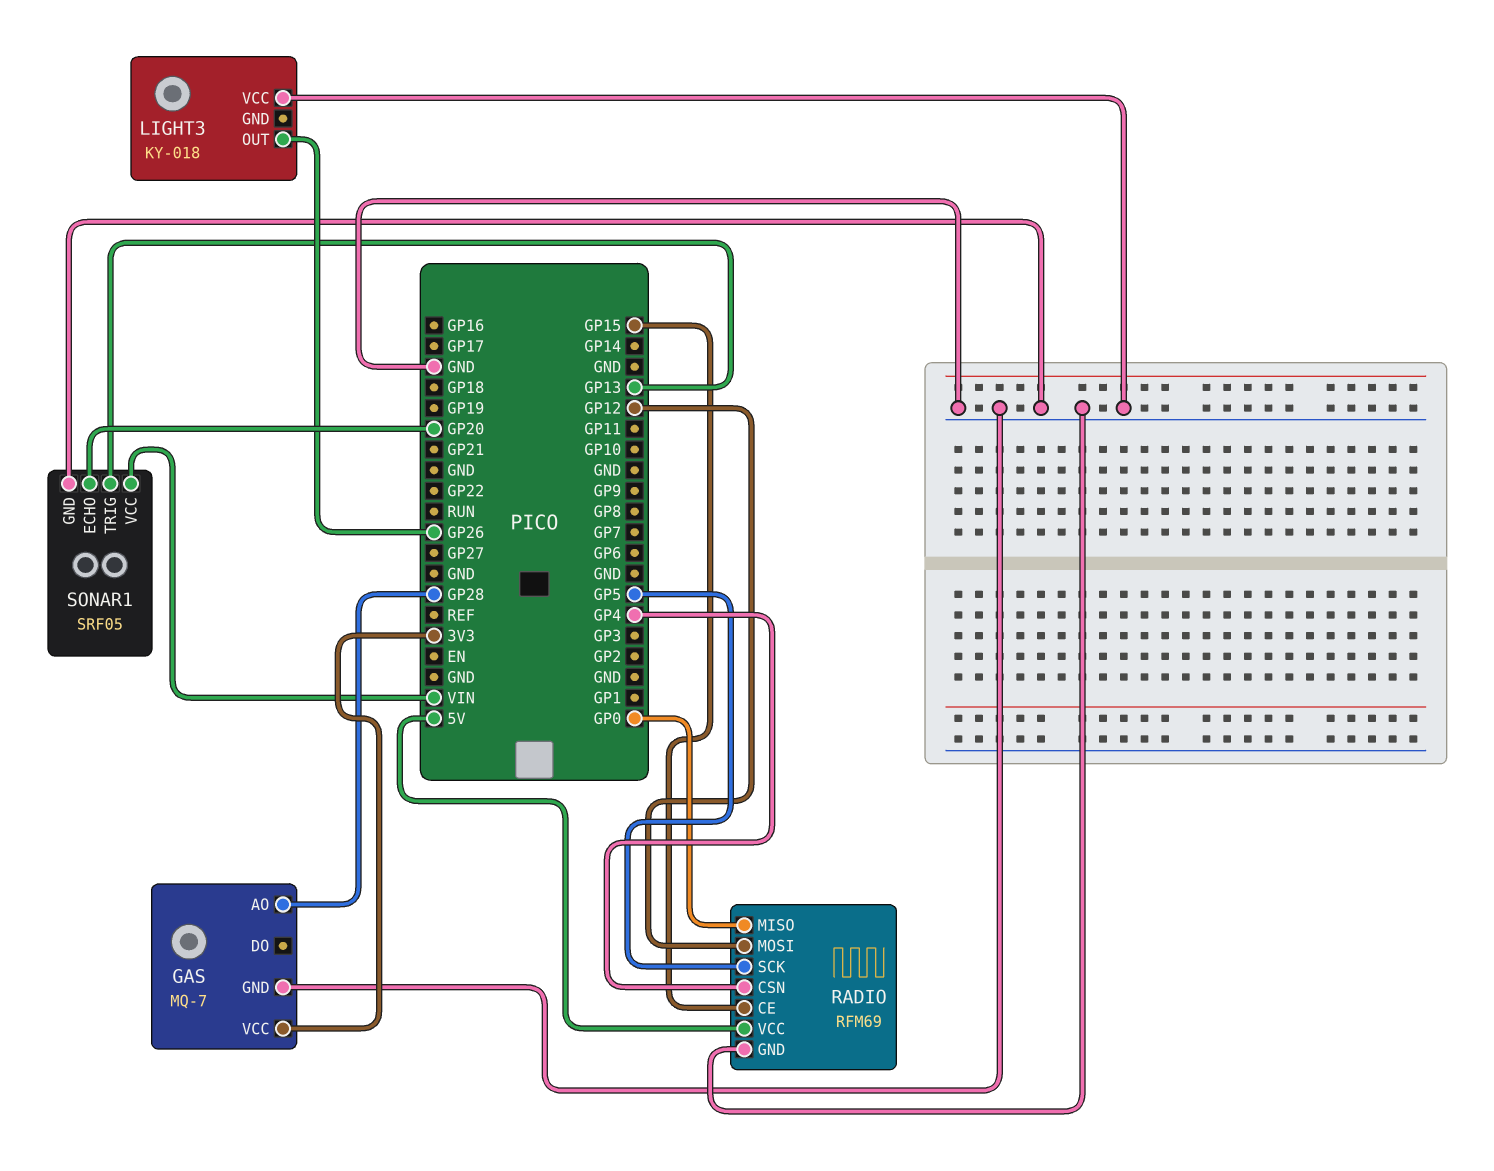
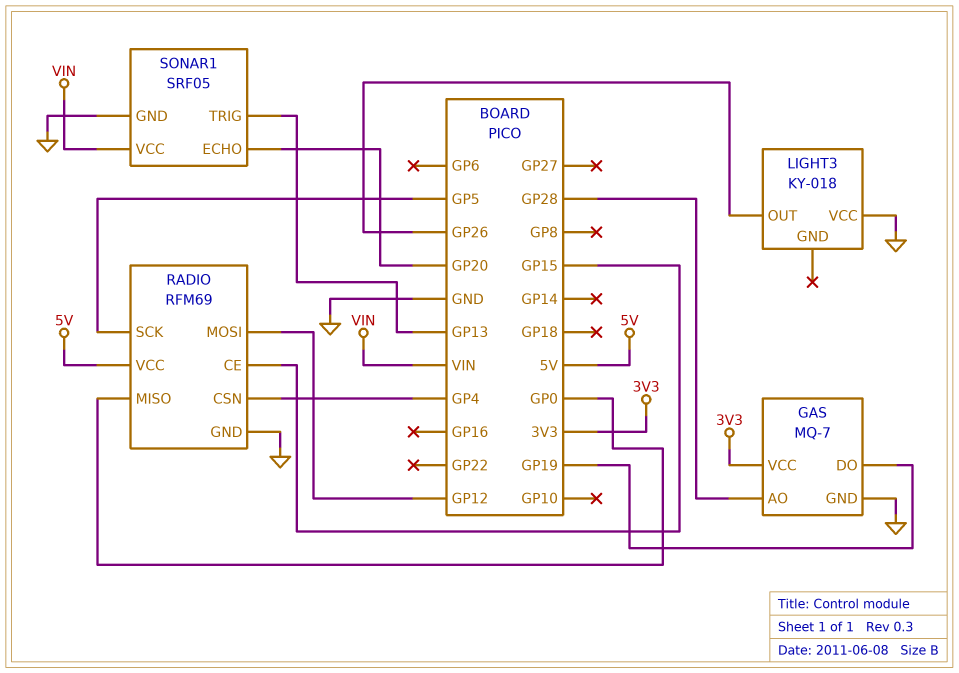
GAS pin DO: none -> GP19

